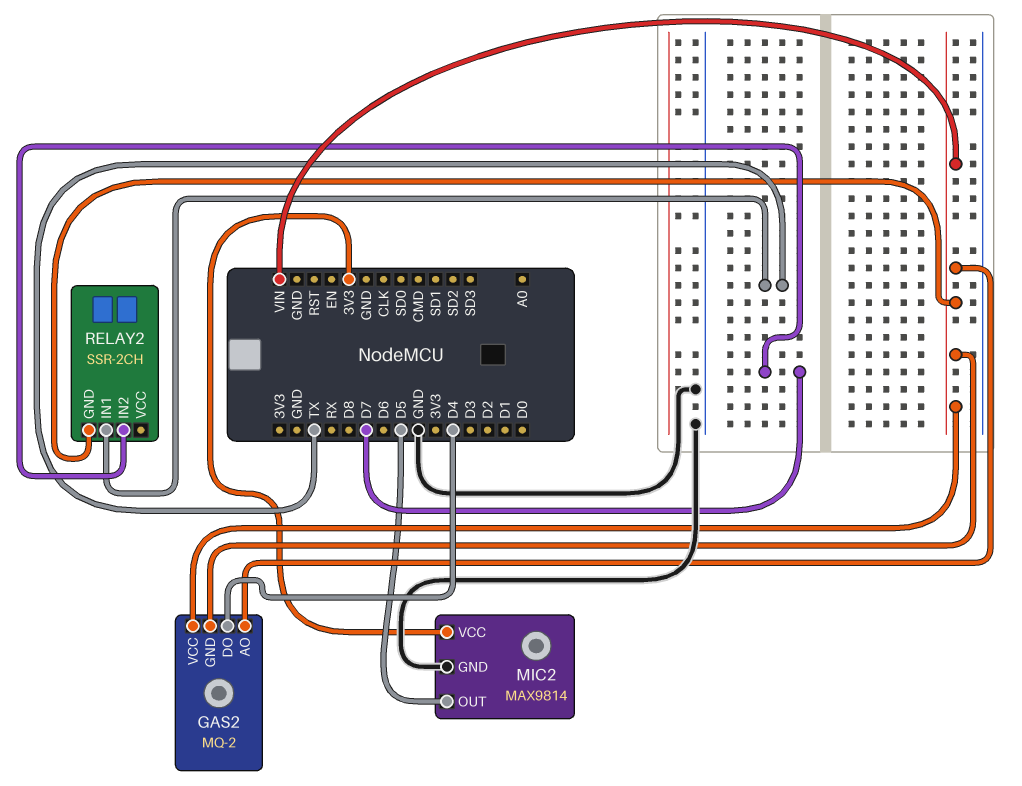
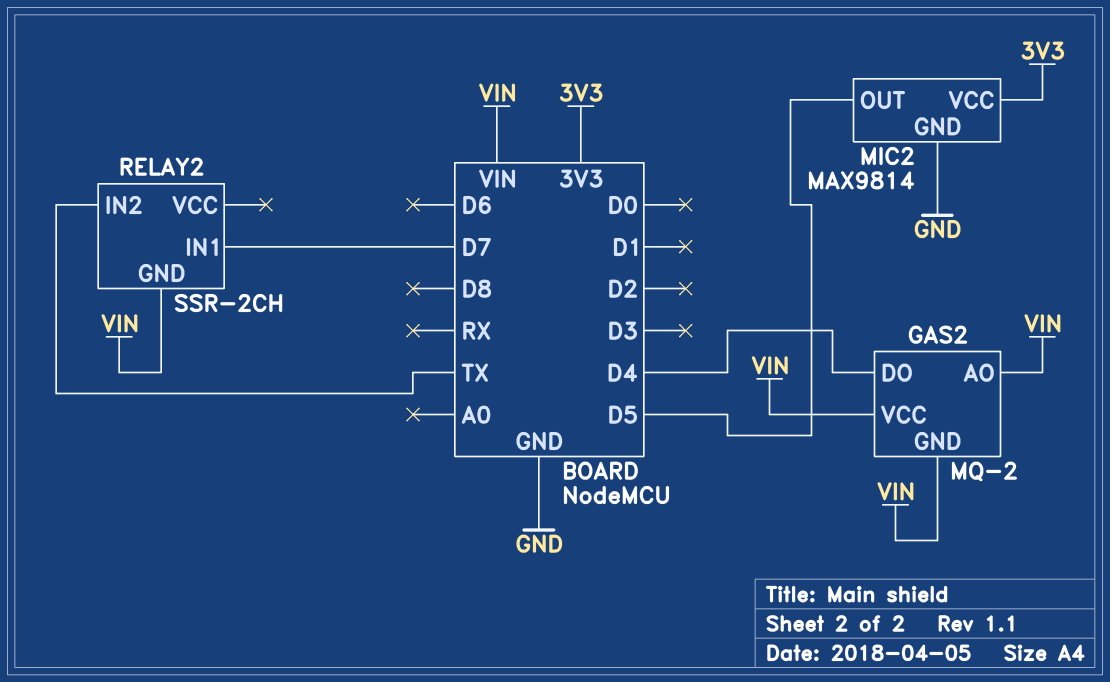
RELAY2 pin IN1: TX -> D7
RELAY2 pin IN2: D7 -> TX

